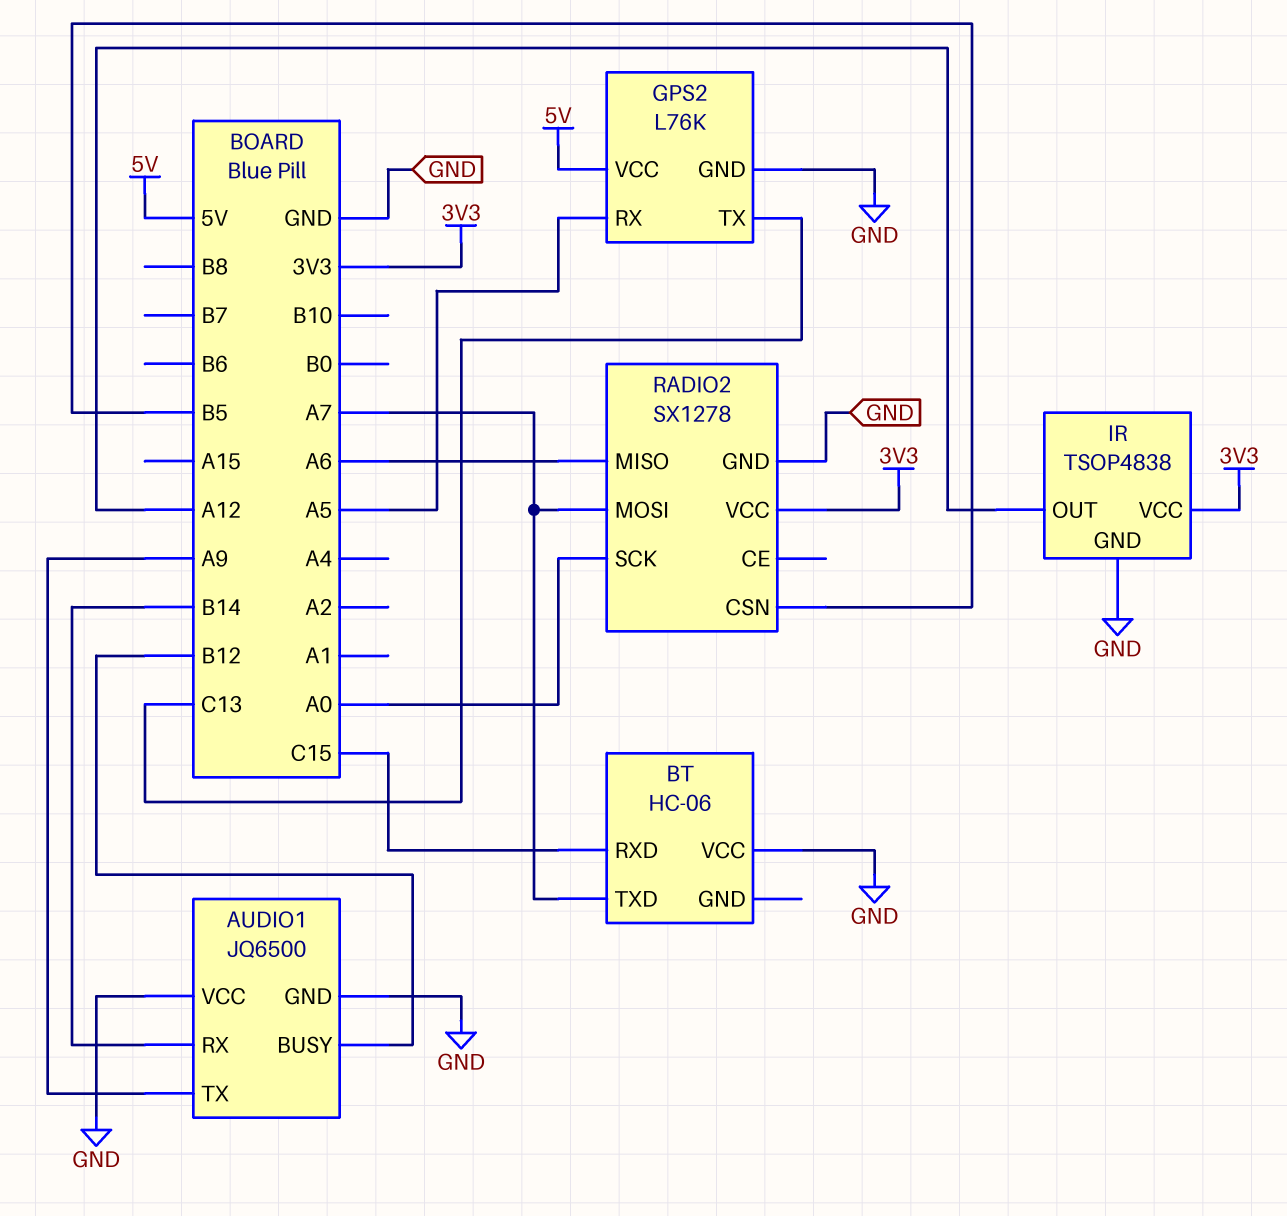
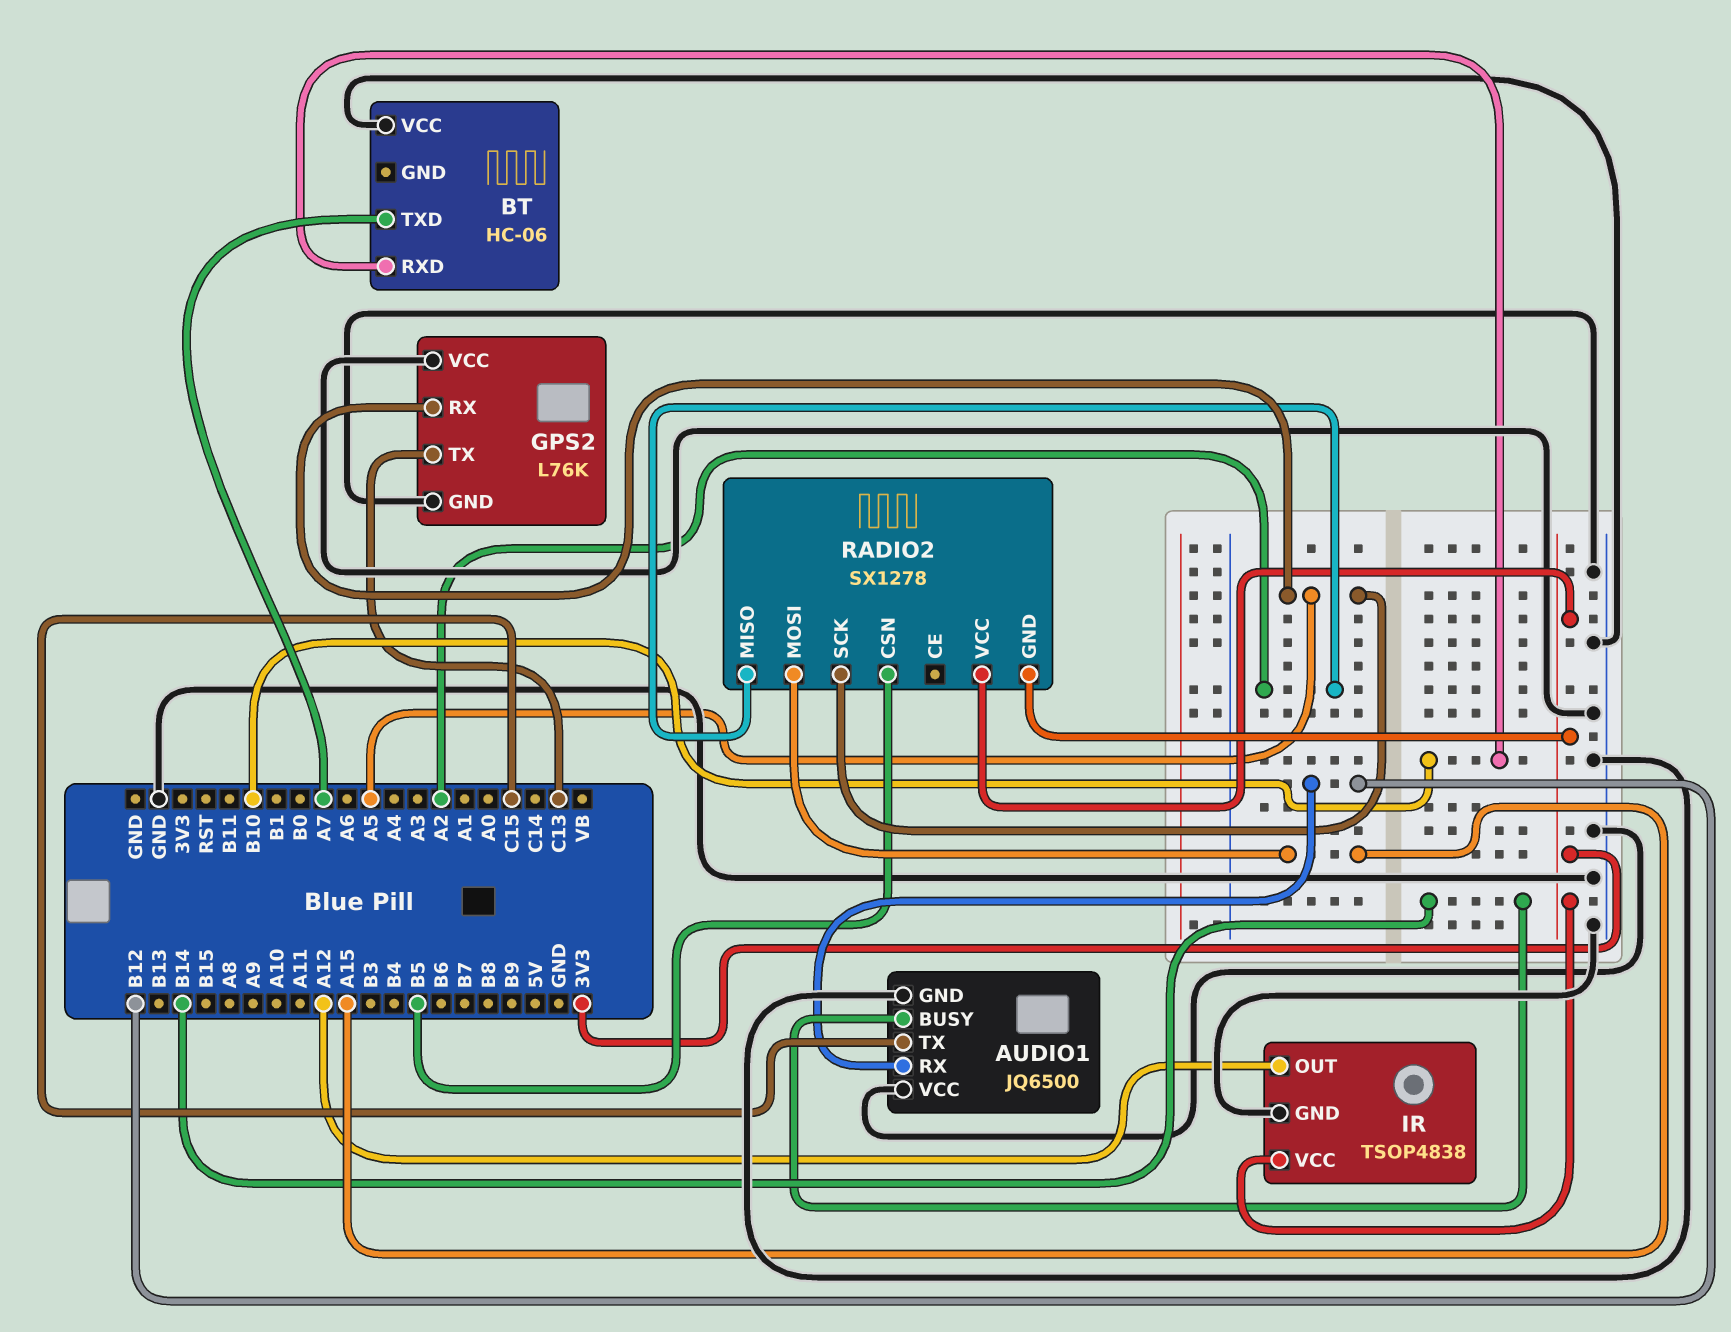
AUDIO1 pin BUSY: B12 -> B14
AUDIO1 pin RX: B14 -> B12
AUDIO1 pin TX: A9 -> C15
BT pin RXD: C15 -> B10
GPS2 pin VCC: 5V -> GND
RADIO2 pin GND: GND -> 3V3
RADIO2 pin MISO: A6 -> A2
RADIO2 pin MOSI: A7 -> A15
RADIO2 pin SCK: A0 -> A5

